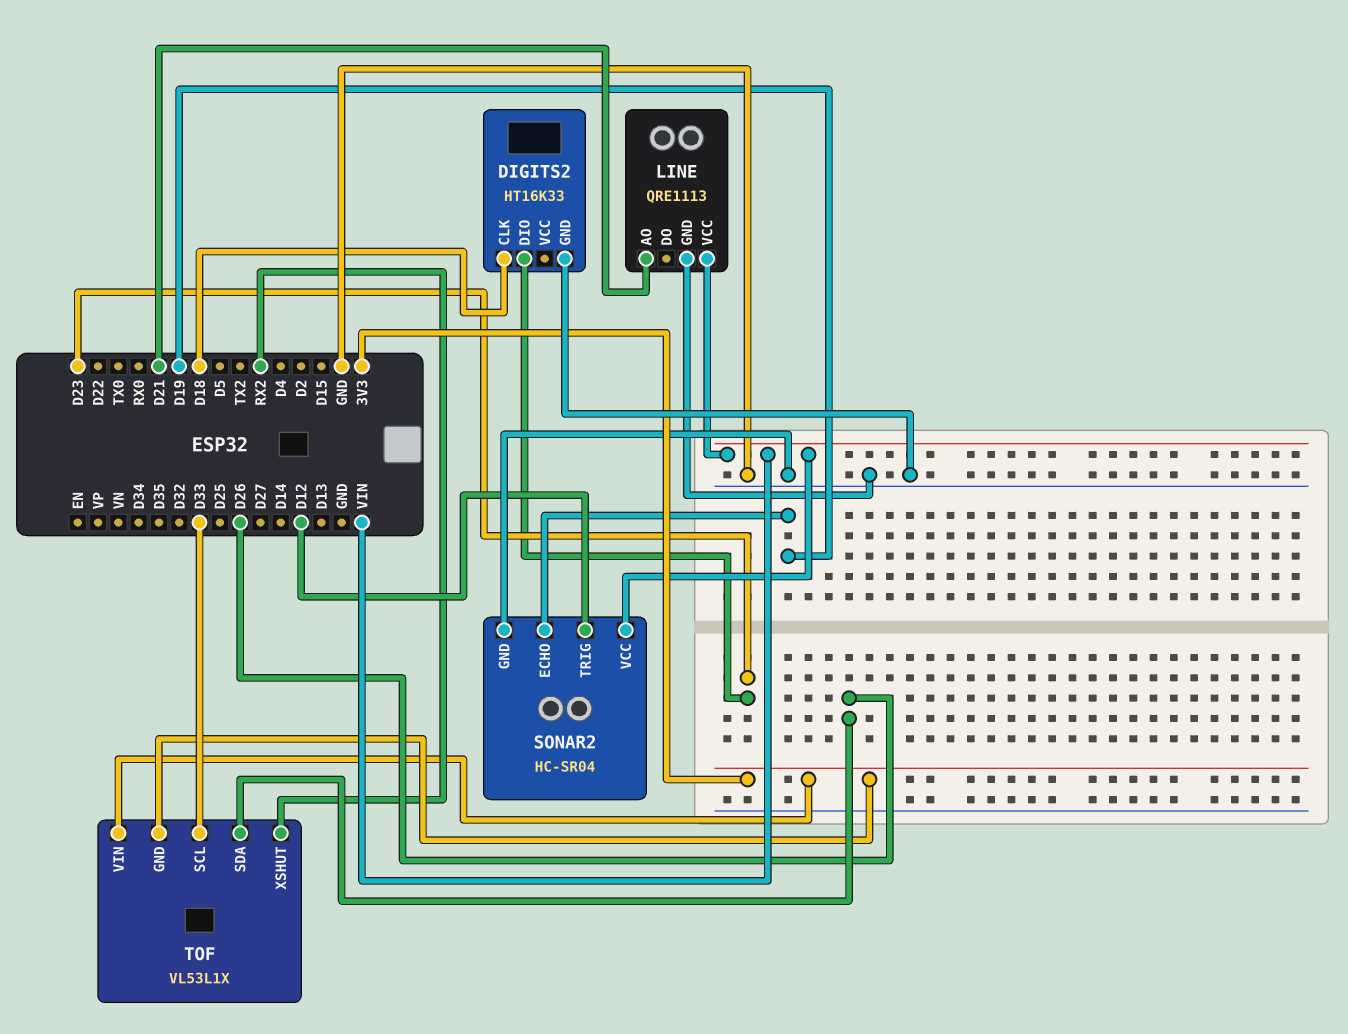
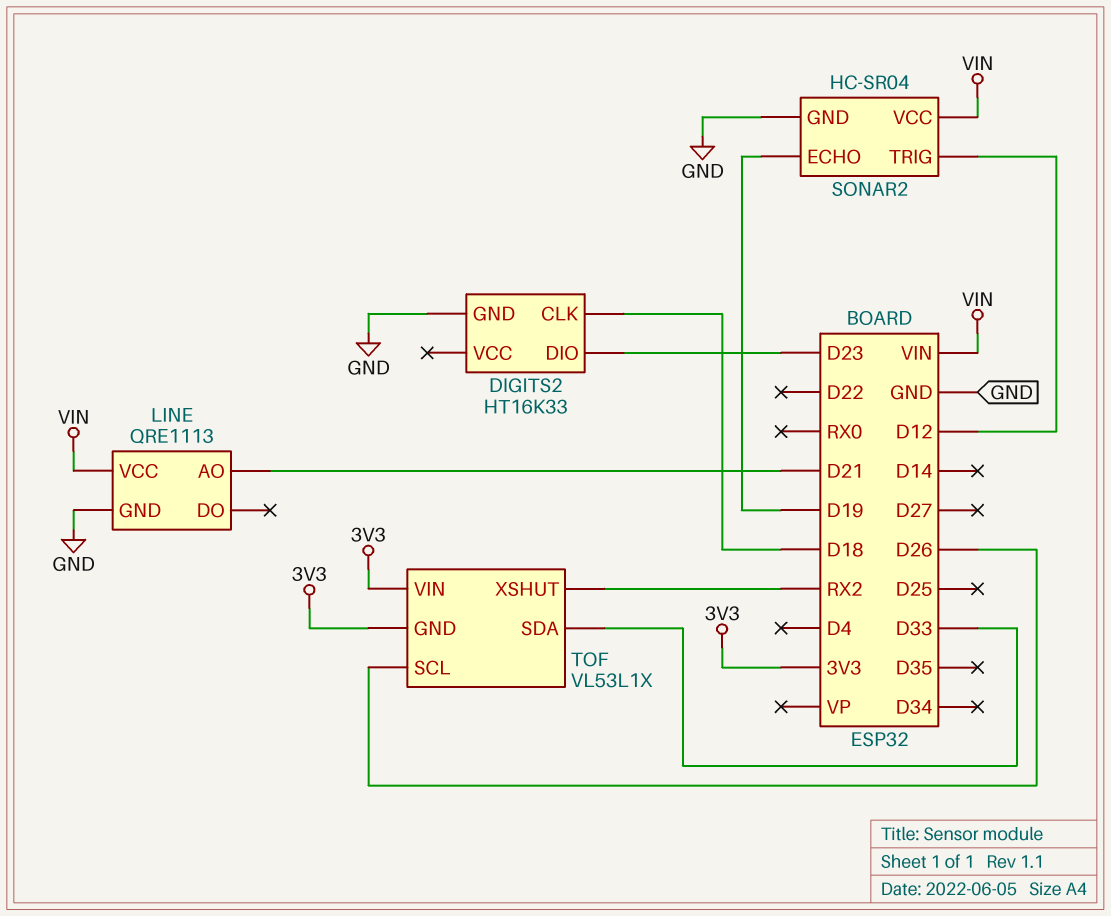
TOF pin SCL: D33 -> D26
TOF pin SDA: D26 -> D33

